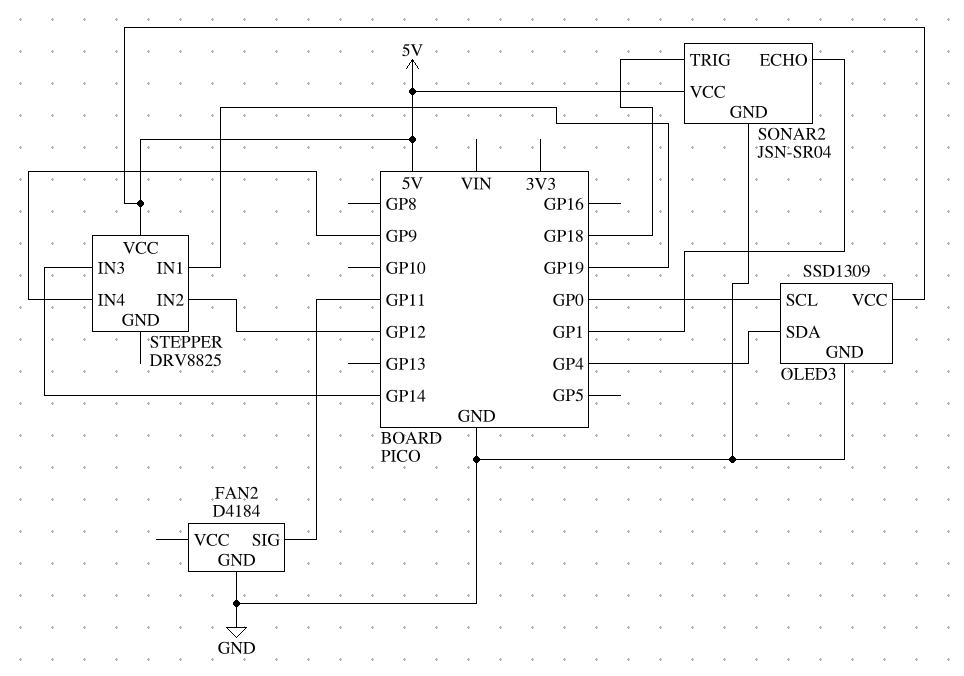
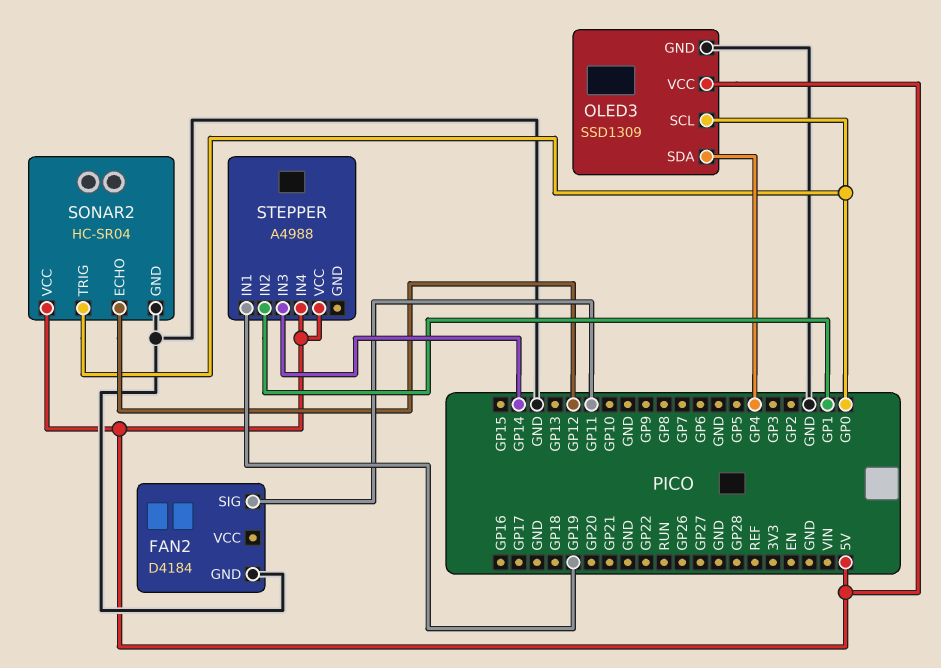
SONAR2: JSN-SR04 -> HC-SR04
SONAR2 pin ECHO: GP1 -> GP12
SONAR2 pin TRIG: GP18 -> GP0
STEPPER: DRV8825 -> A4988
STEPPER pin IN2: GP12 -> GP1
STEPPER pin IN4: GP9 -> 5V

